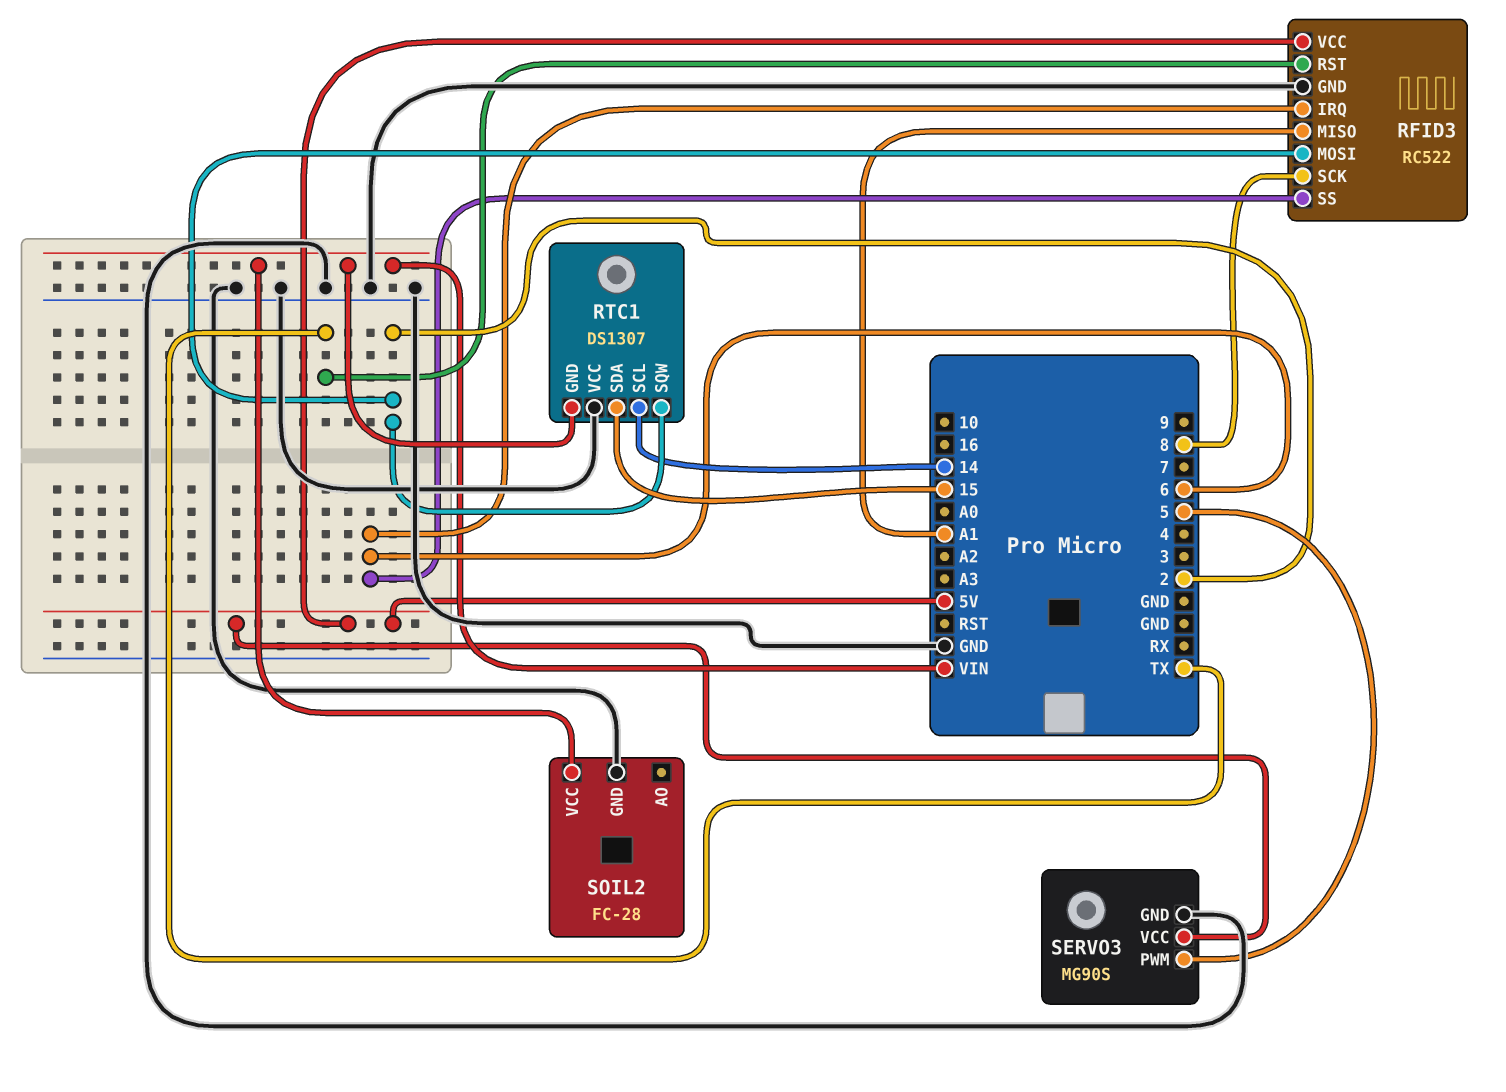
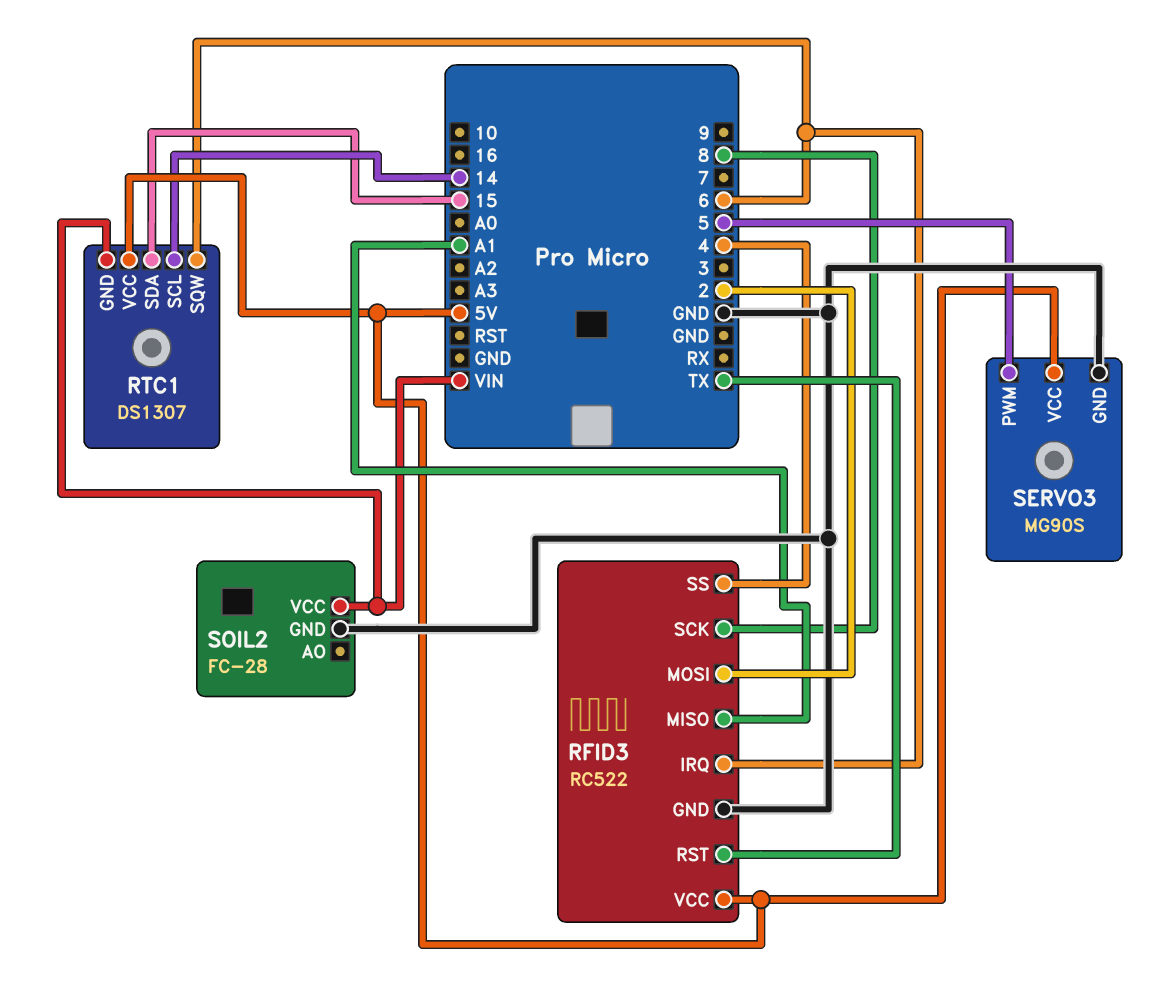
RFID3 pin SS: 6 -> 4
RTC1 pin SQW: 2 -> 6
RTC1 pin VCC: GND -> 5V

